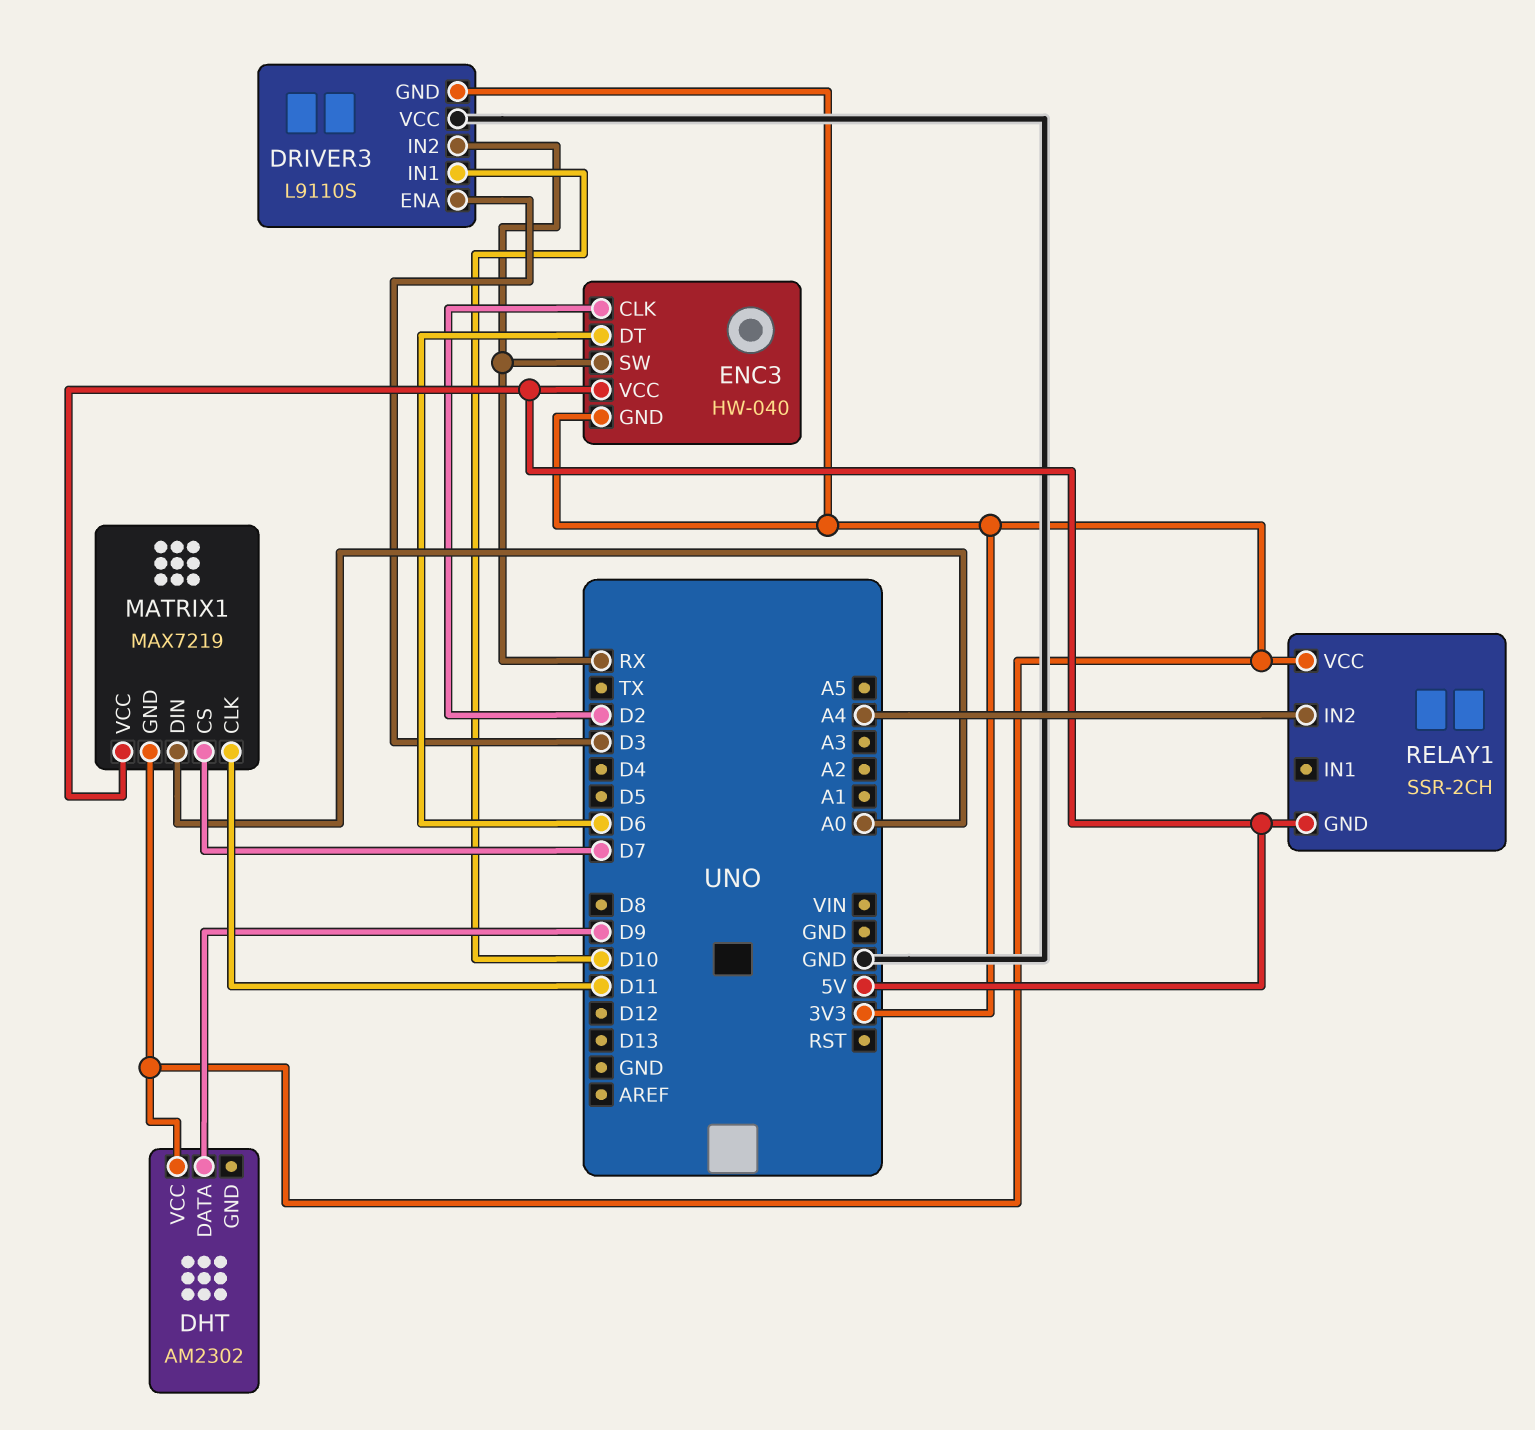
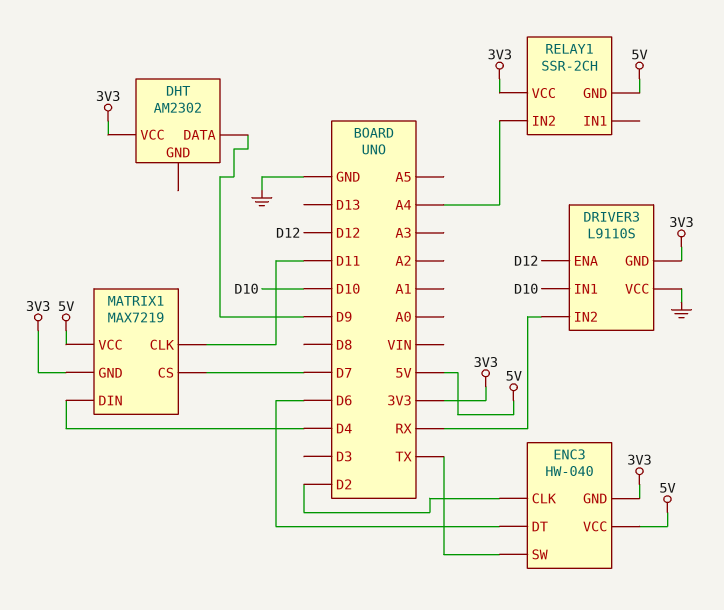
DRIVER3 pin ENA: D3 -> D12
ENC3 pin SW: RX -> TX
MATRIX1 pin DIN: A0 -> D4

